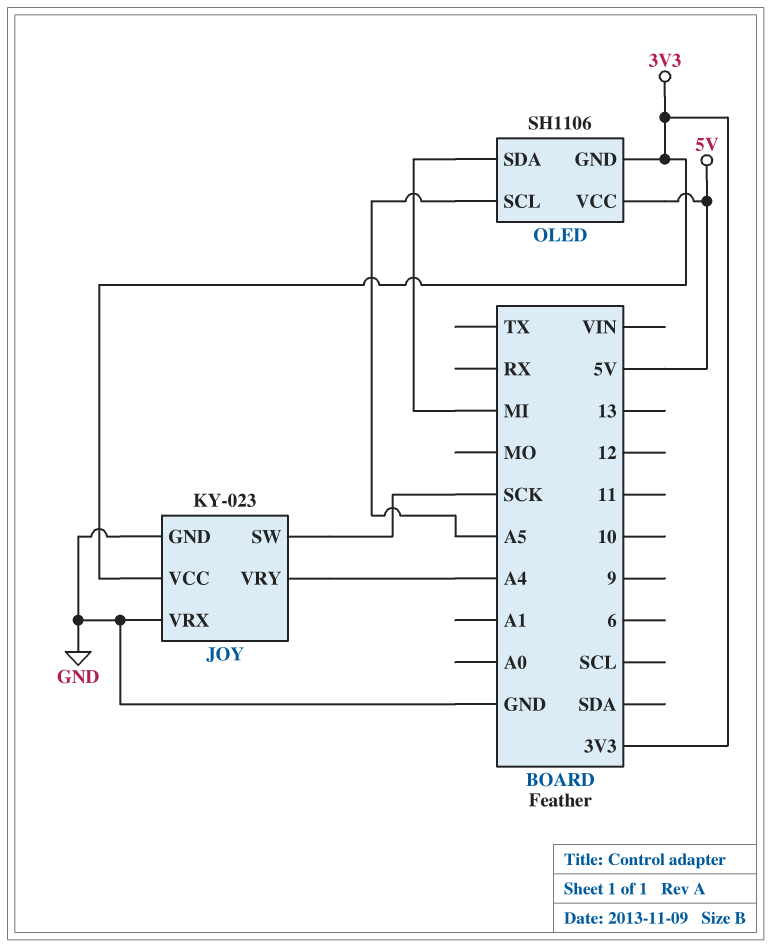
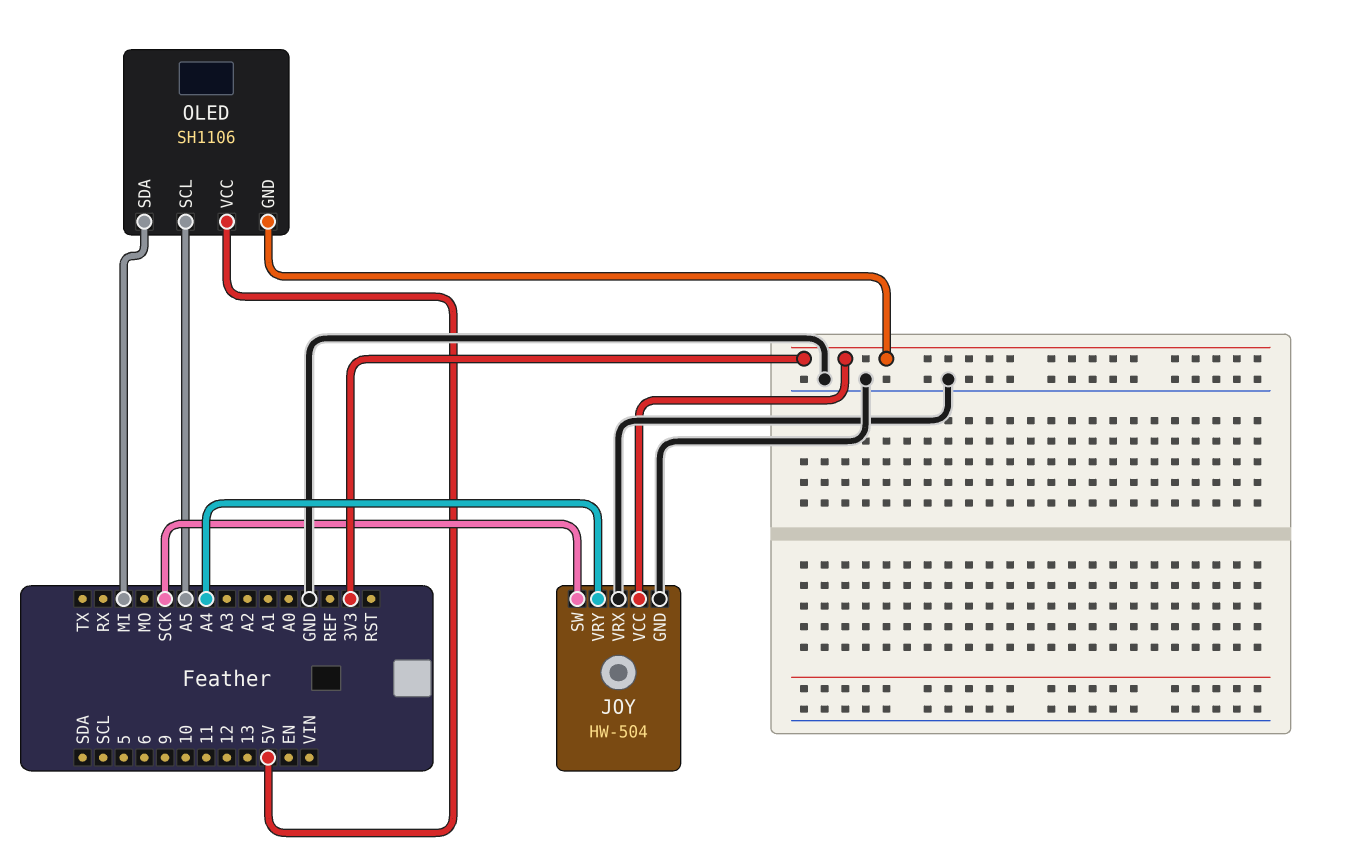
JOY: KY-023 -> HW-504

